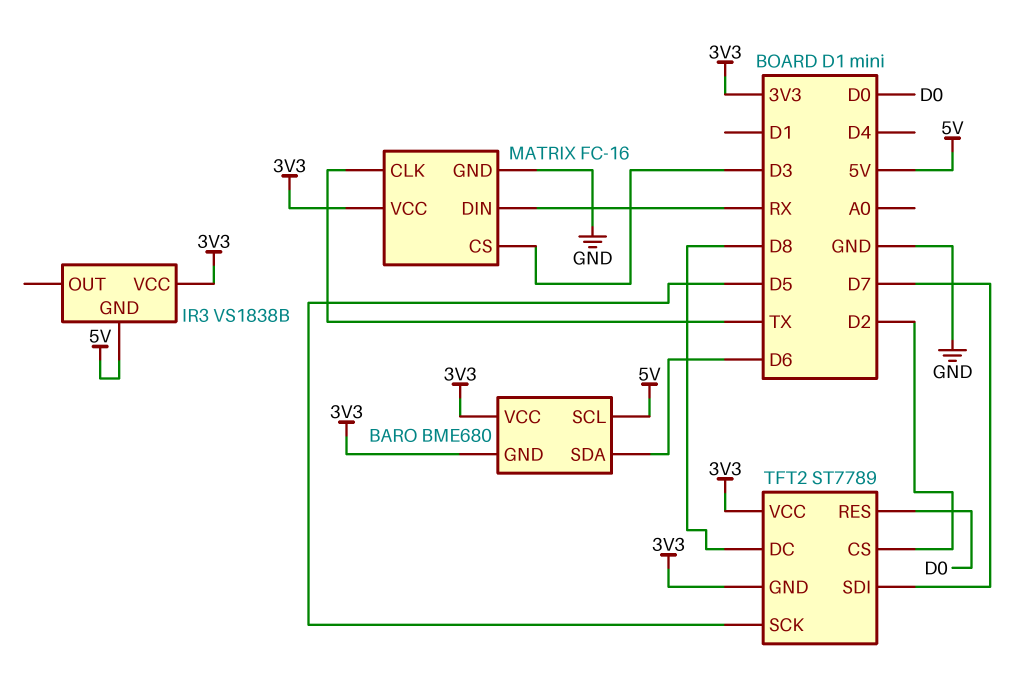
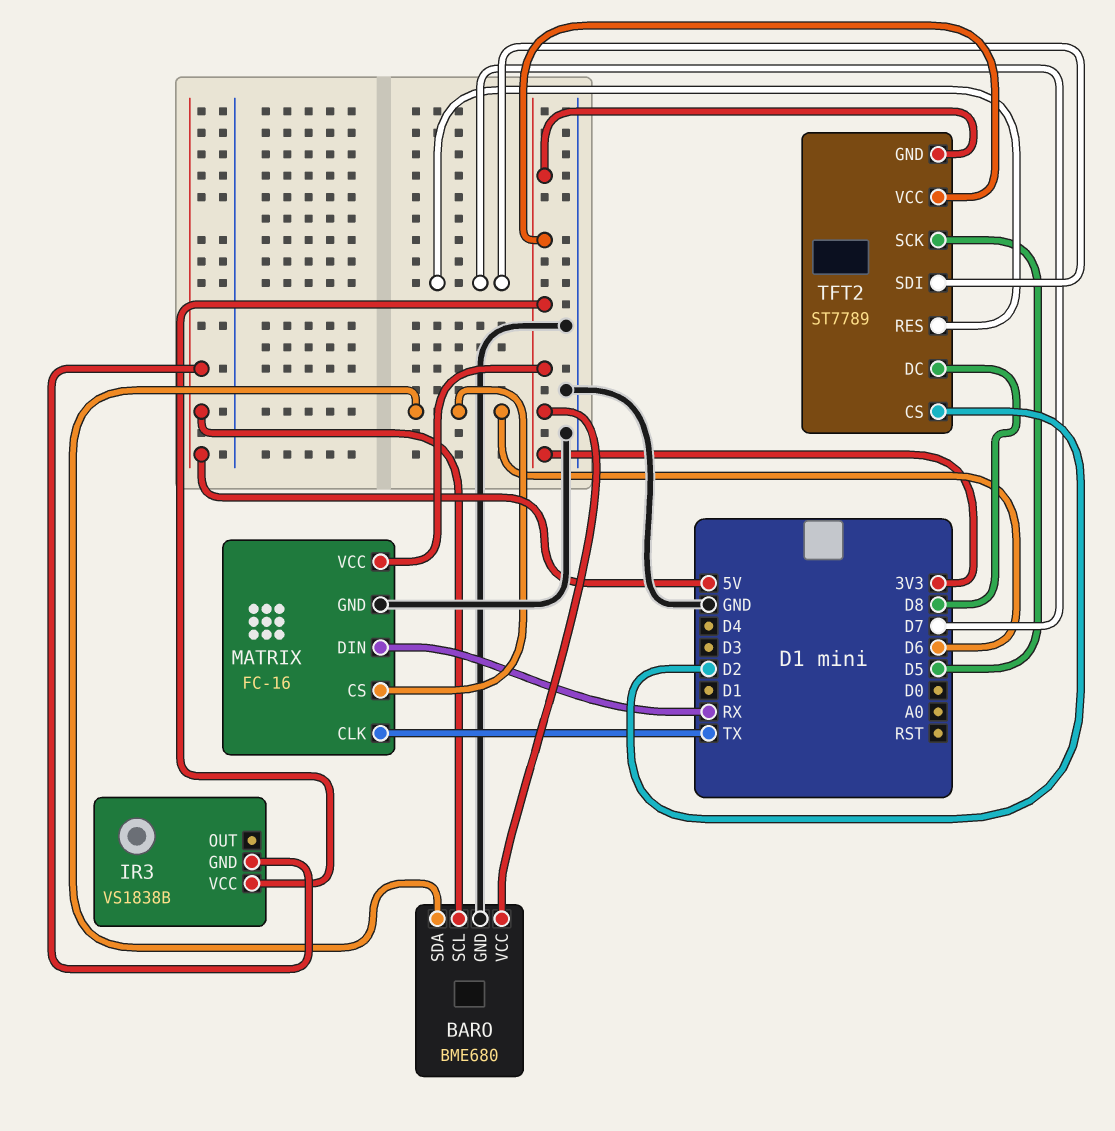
BARO pin GND: 3V3 -> GND
MATRIX pin CS: D3 -> D6
TFT2 pin RES: D0 -> D7

